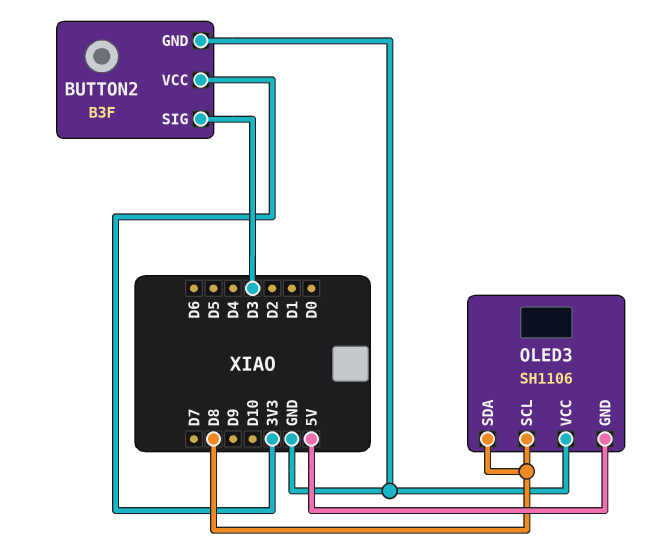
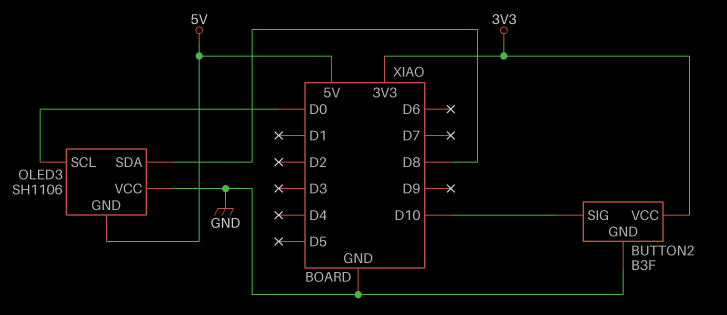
BUTTON2 pin SIG: D3 -> D10
OLED3 pin SCL: D8 -> D0

